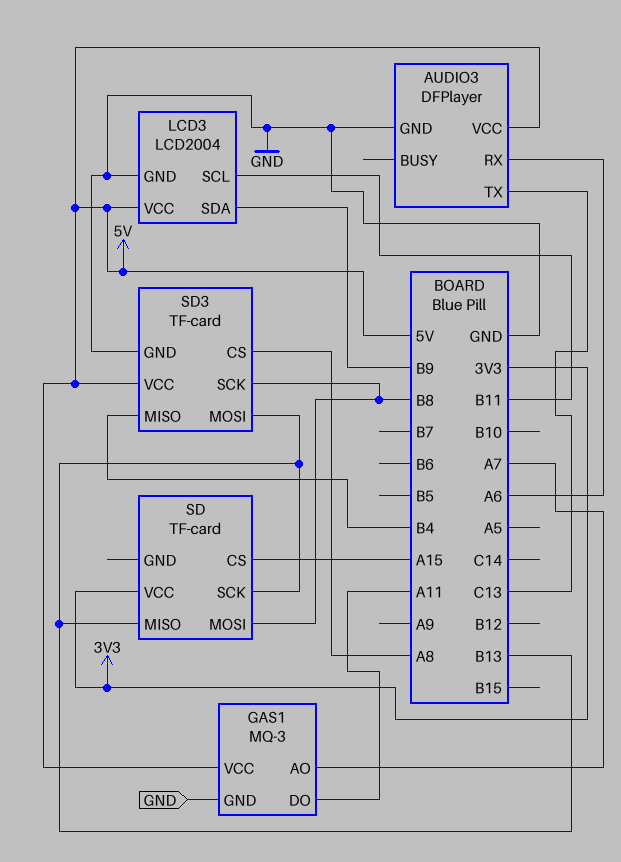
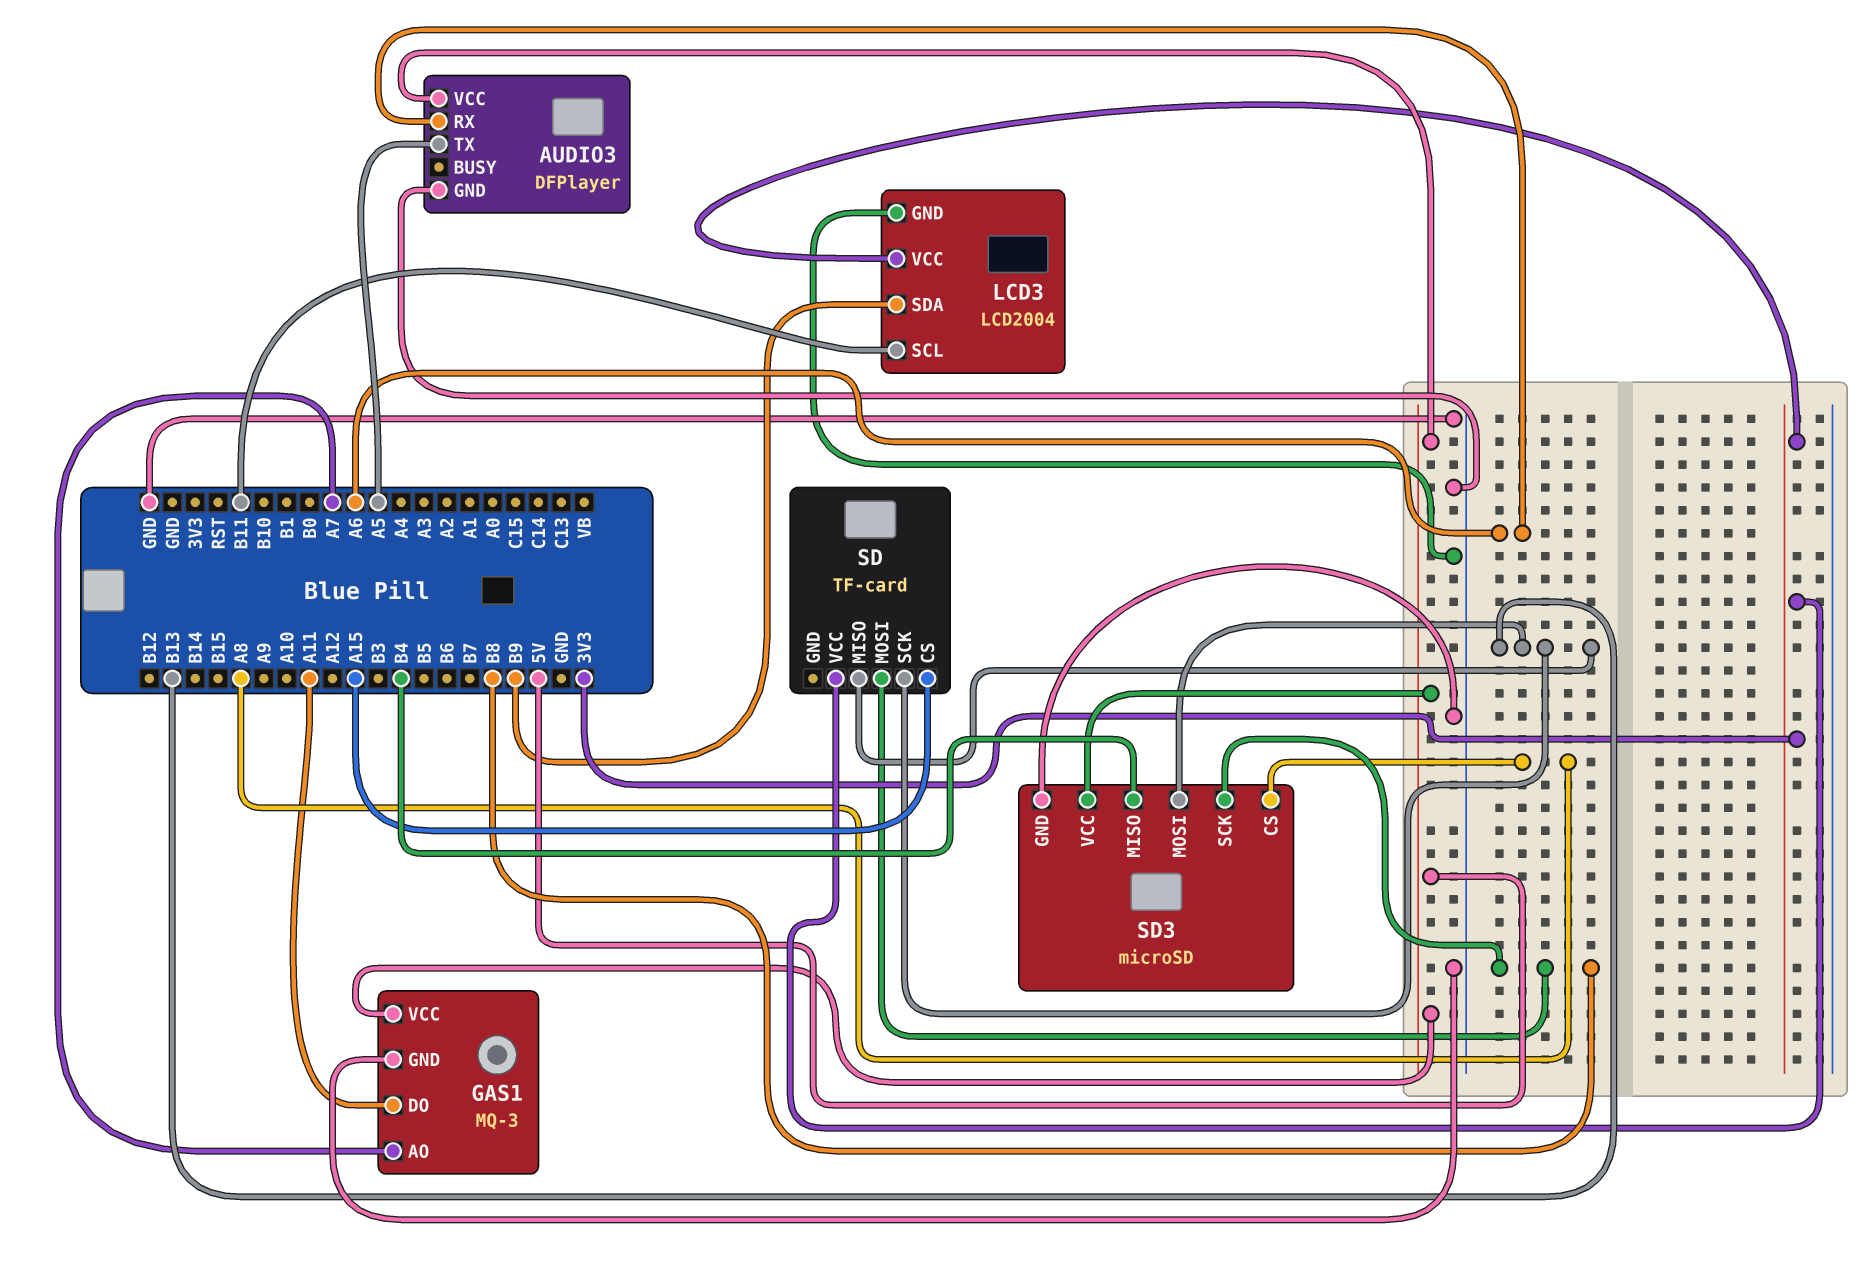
AUDIO3 pin TX: C13 -> A5
LCD3 pin VCC: 5V -> 3V3
SD3: TF-card -> microSD

